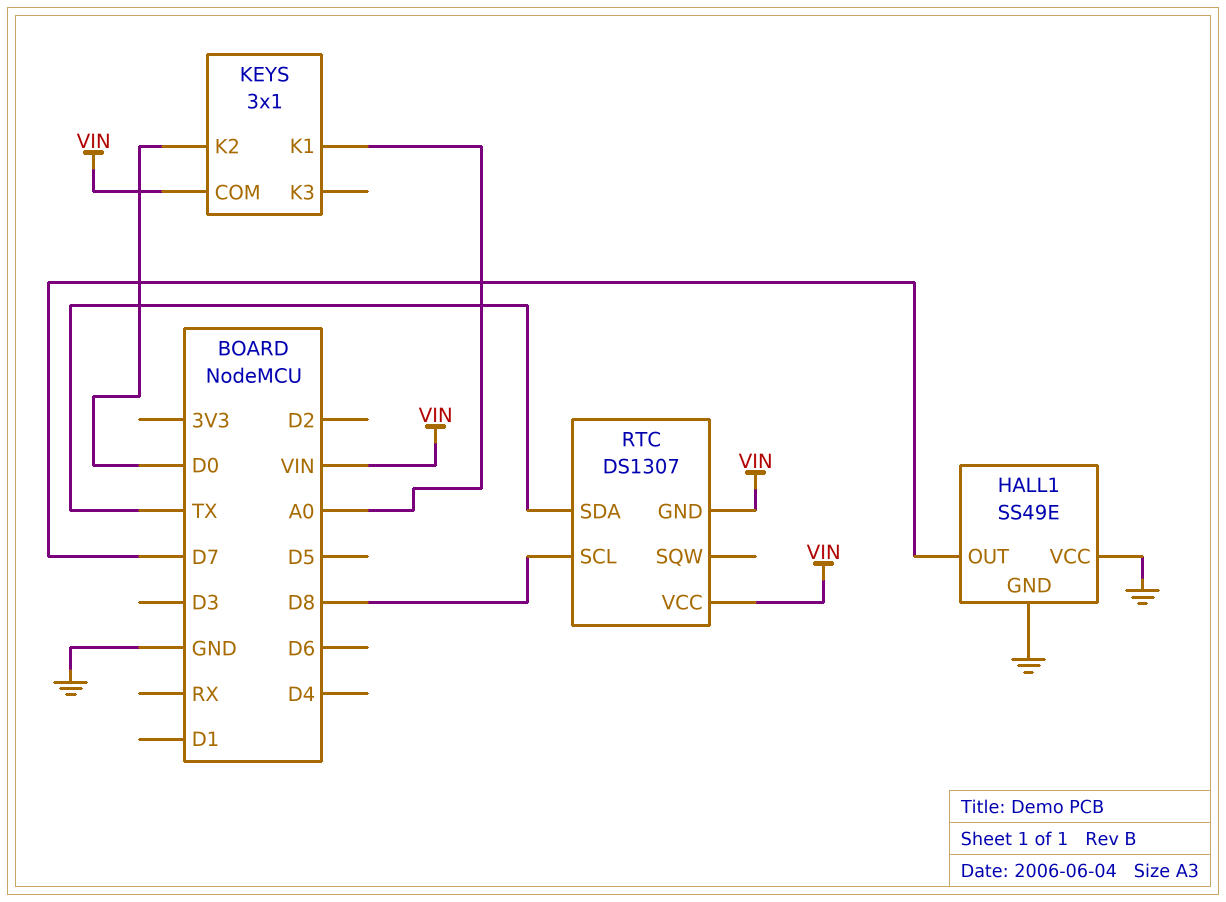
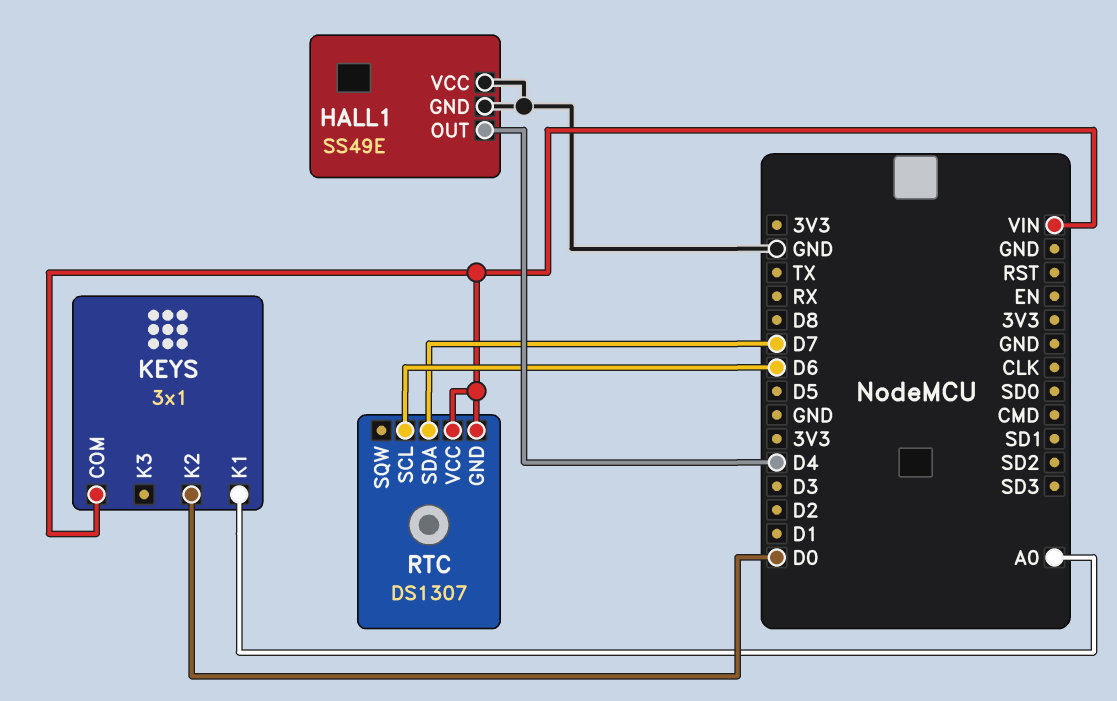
HALL1 pin OUT: D7 -> D4
RTC pin SCL: D8 -> D6
RTC pin SDA: TX -> D7

